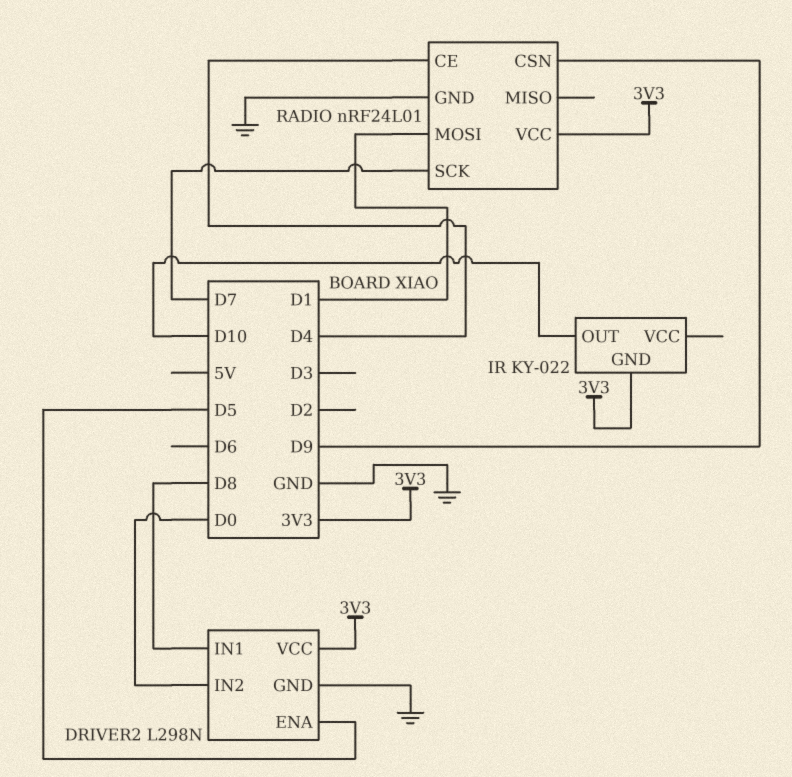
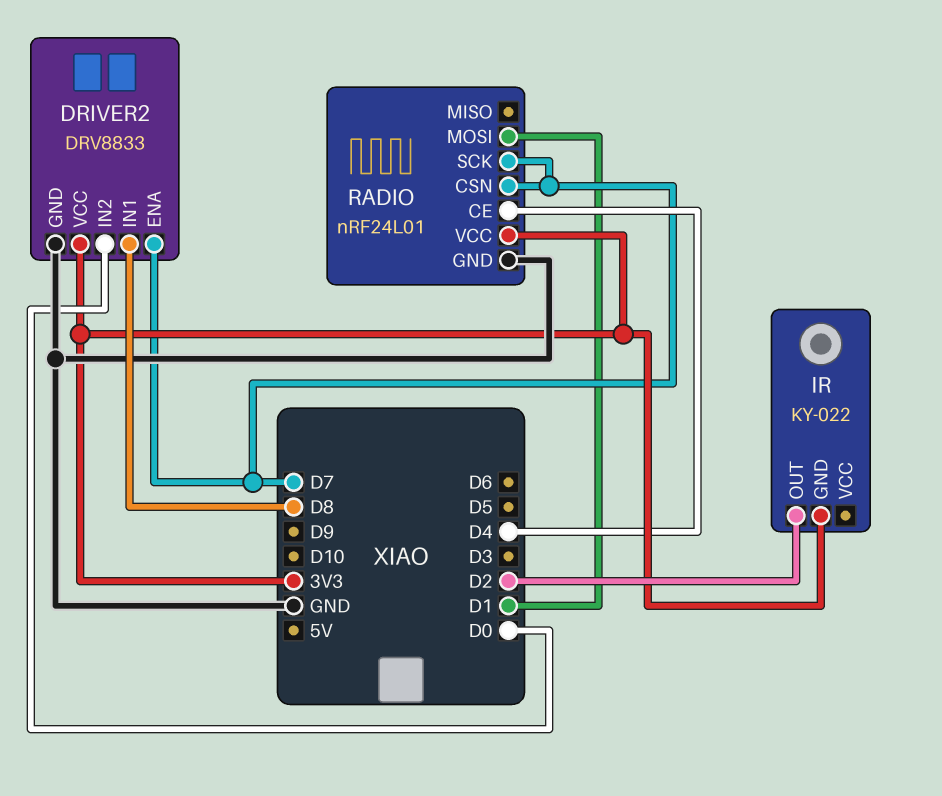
DRIVER2: L298N -> DRV8833
DRIVER2 pin ENA: D5 -> D7
IR pin OUT: D10 -> D2
RADIO pin CSN: D9 -> D7

